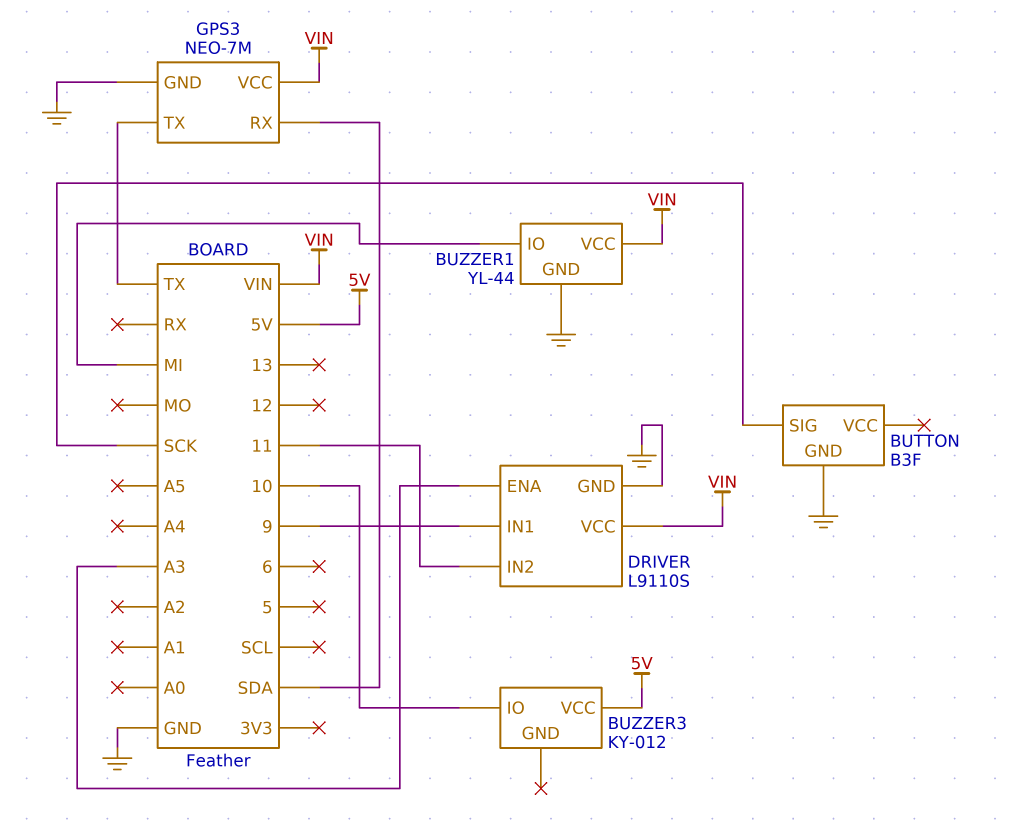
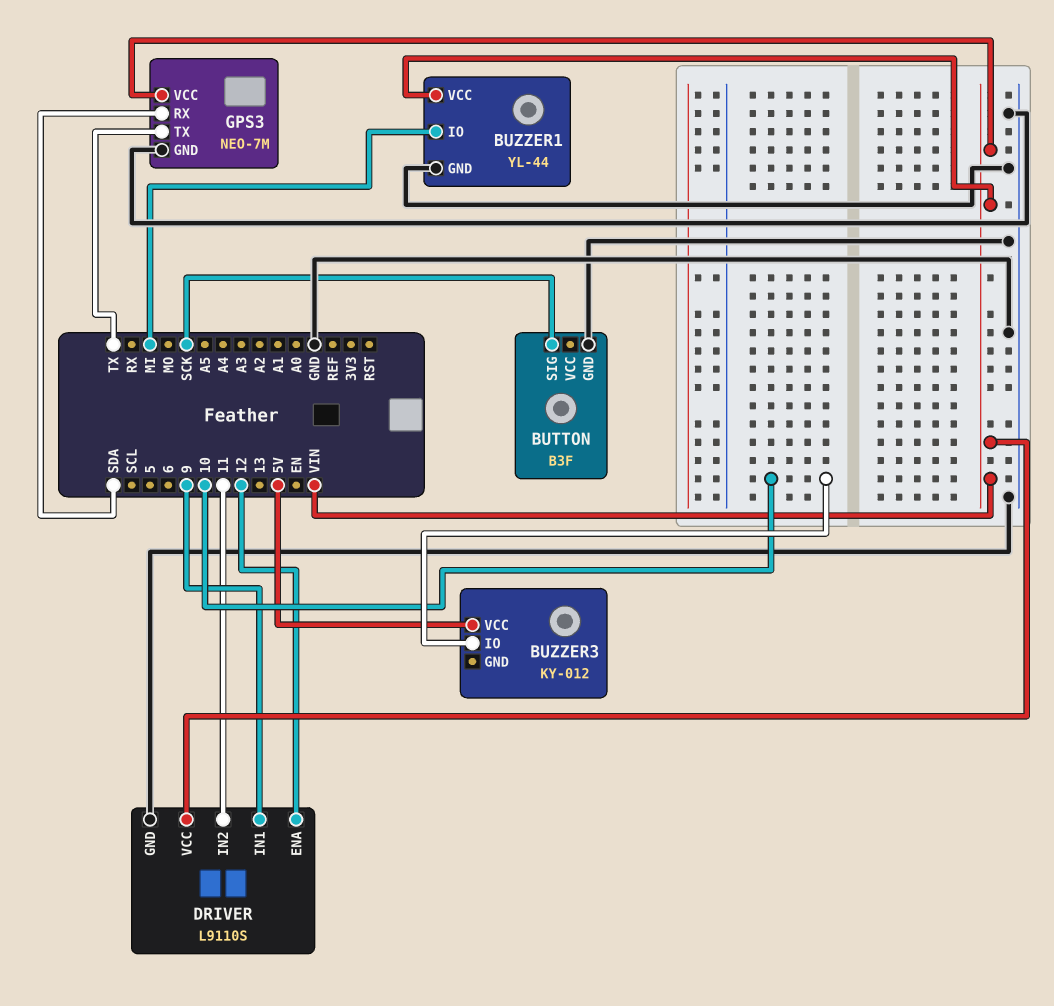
DRIVER pin ENA: A3 -> 12

